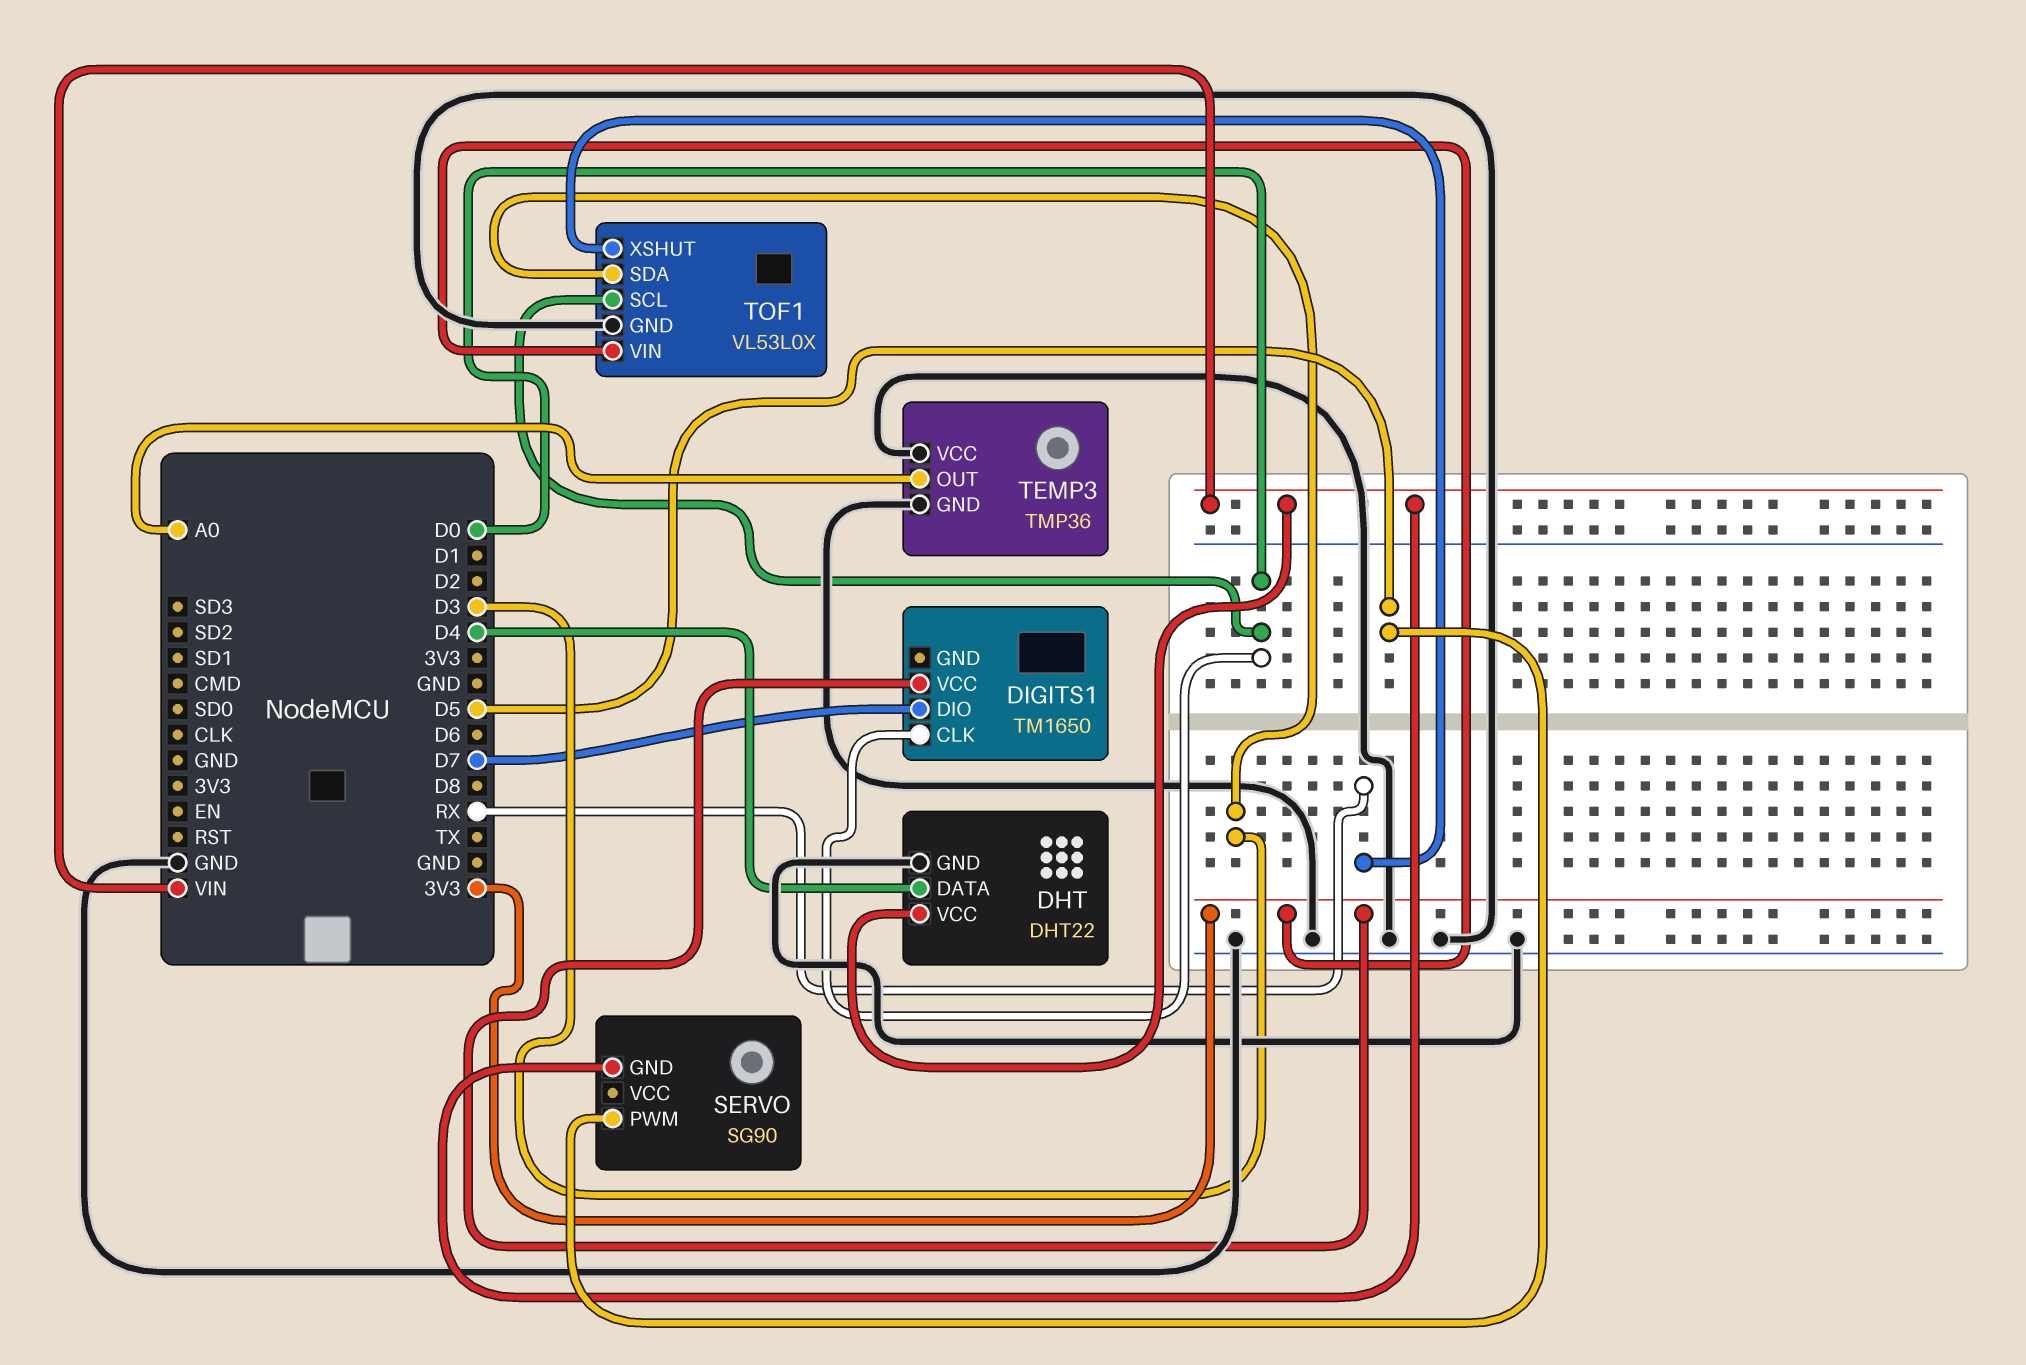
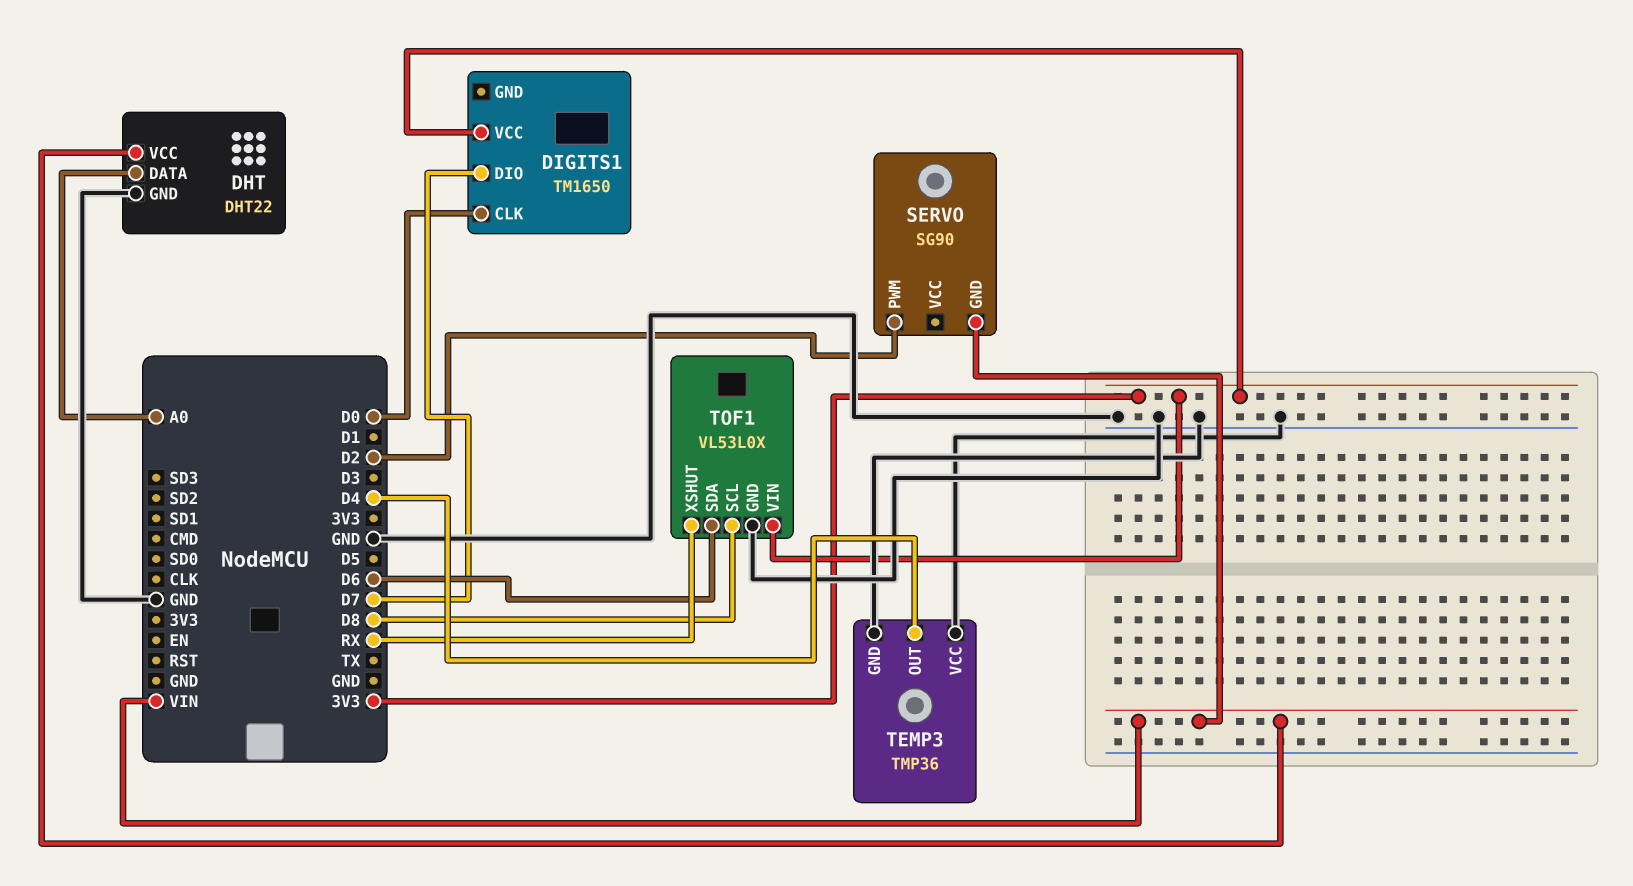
DHT pin DATA: D4 -> A0
SERVO pin PWM: D5 -> D2
TEMP3 pin OUT: A0 -> D4
TOF1 pin SCL: D0 -> D8
TOF1 pin SDA: D3 -> D6

